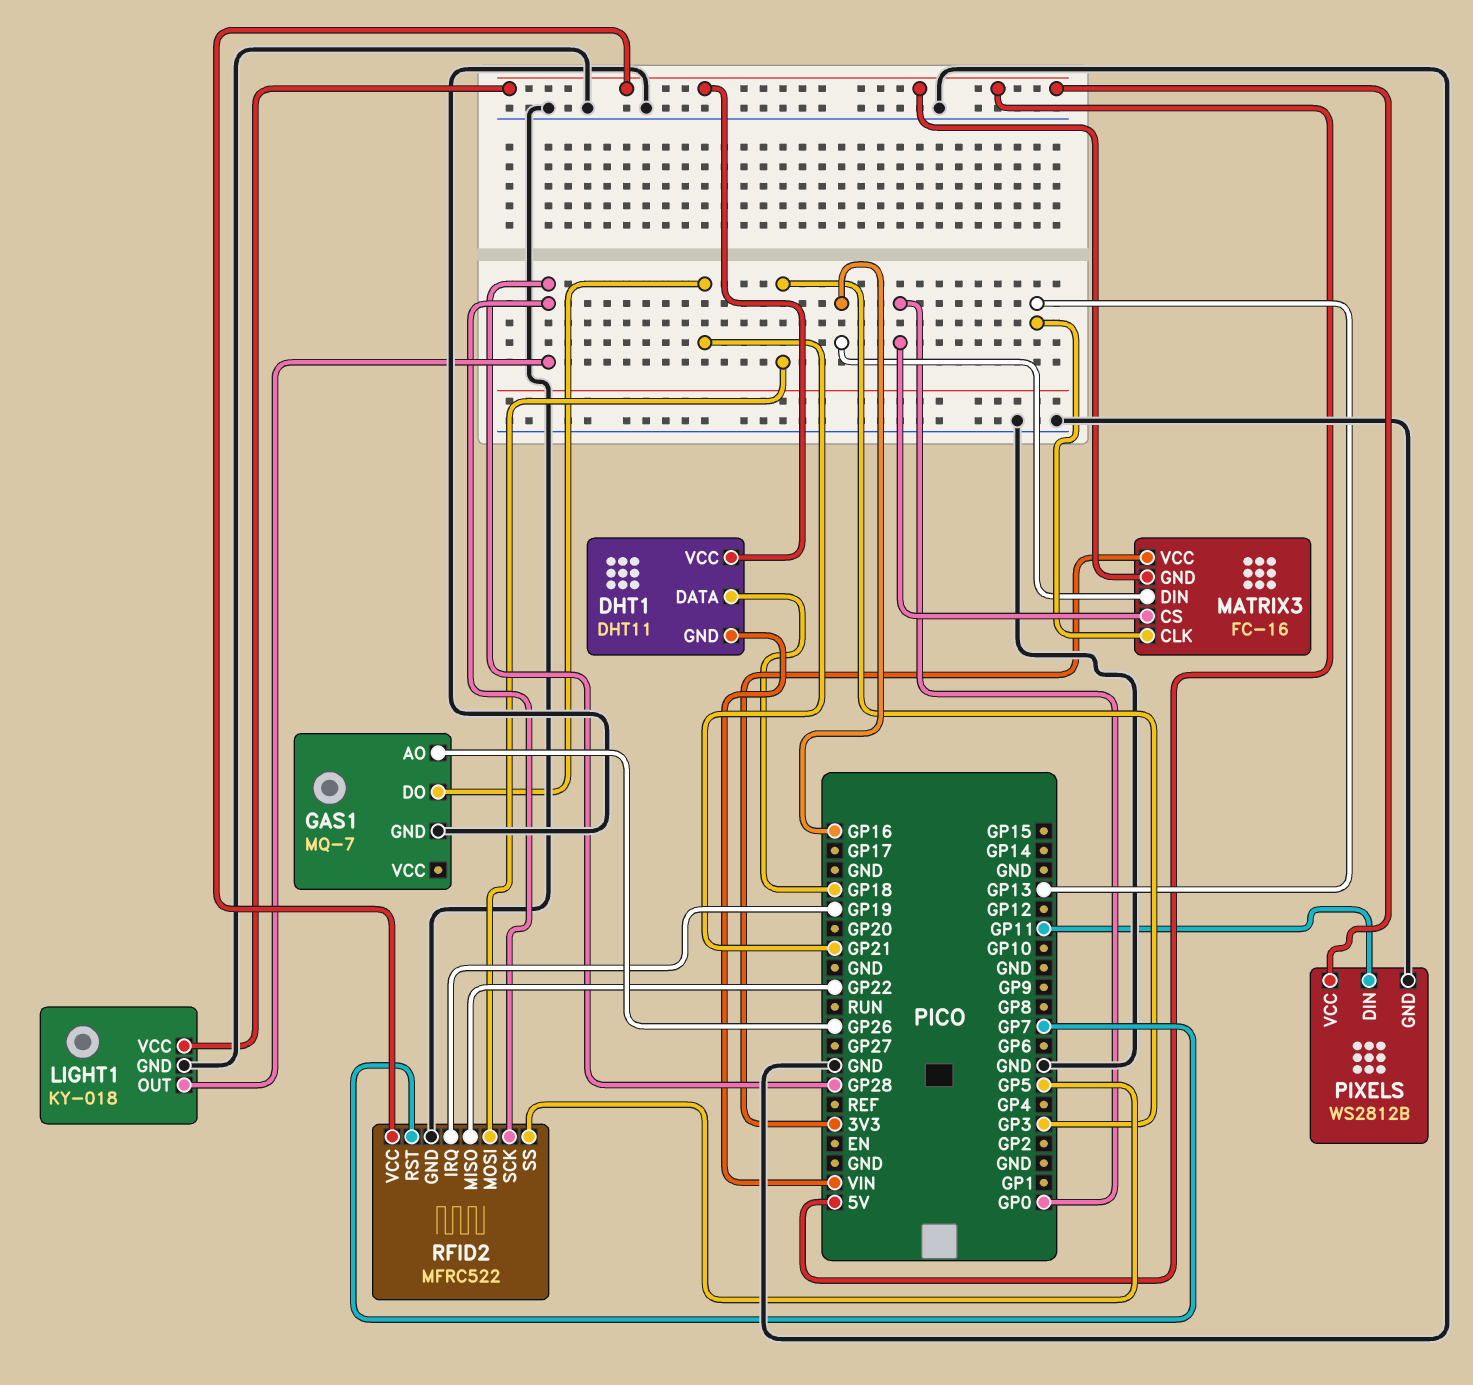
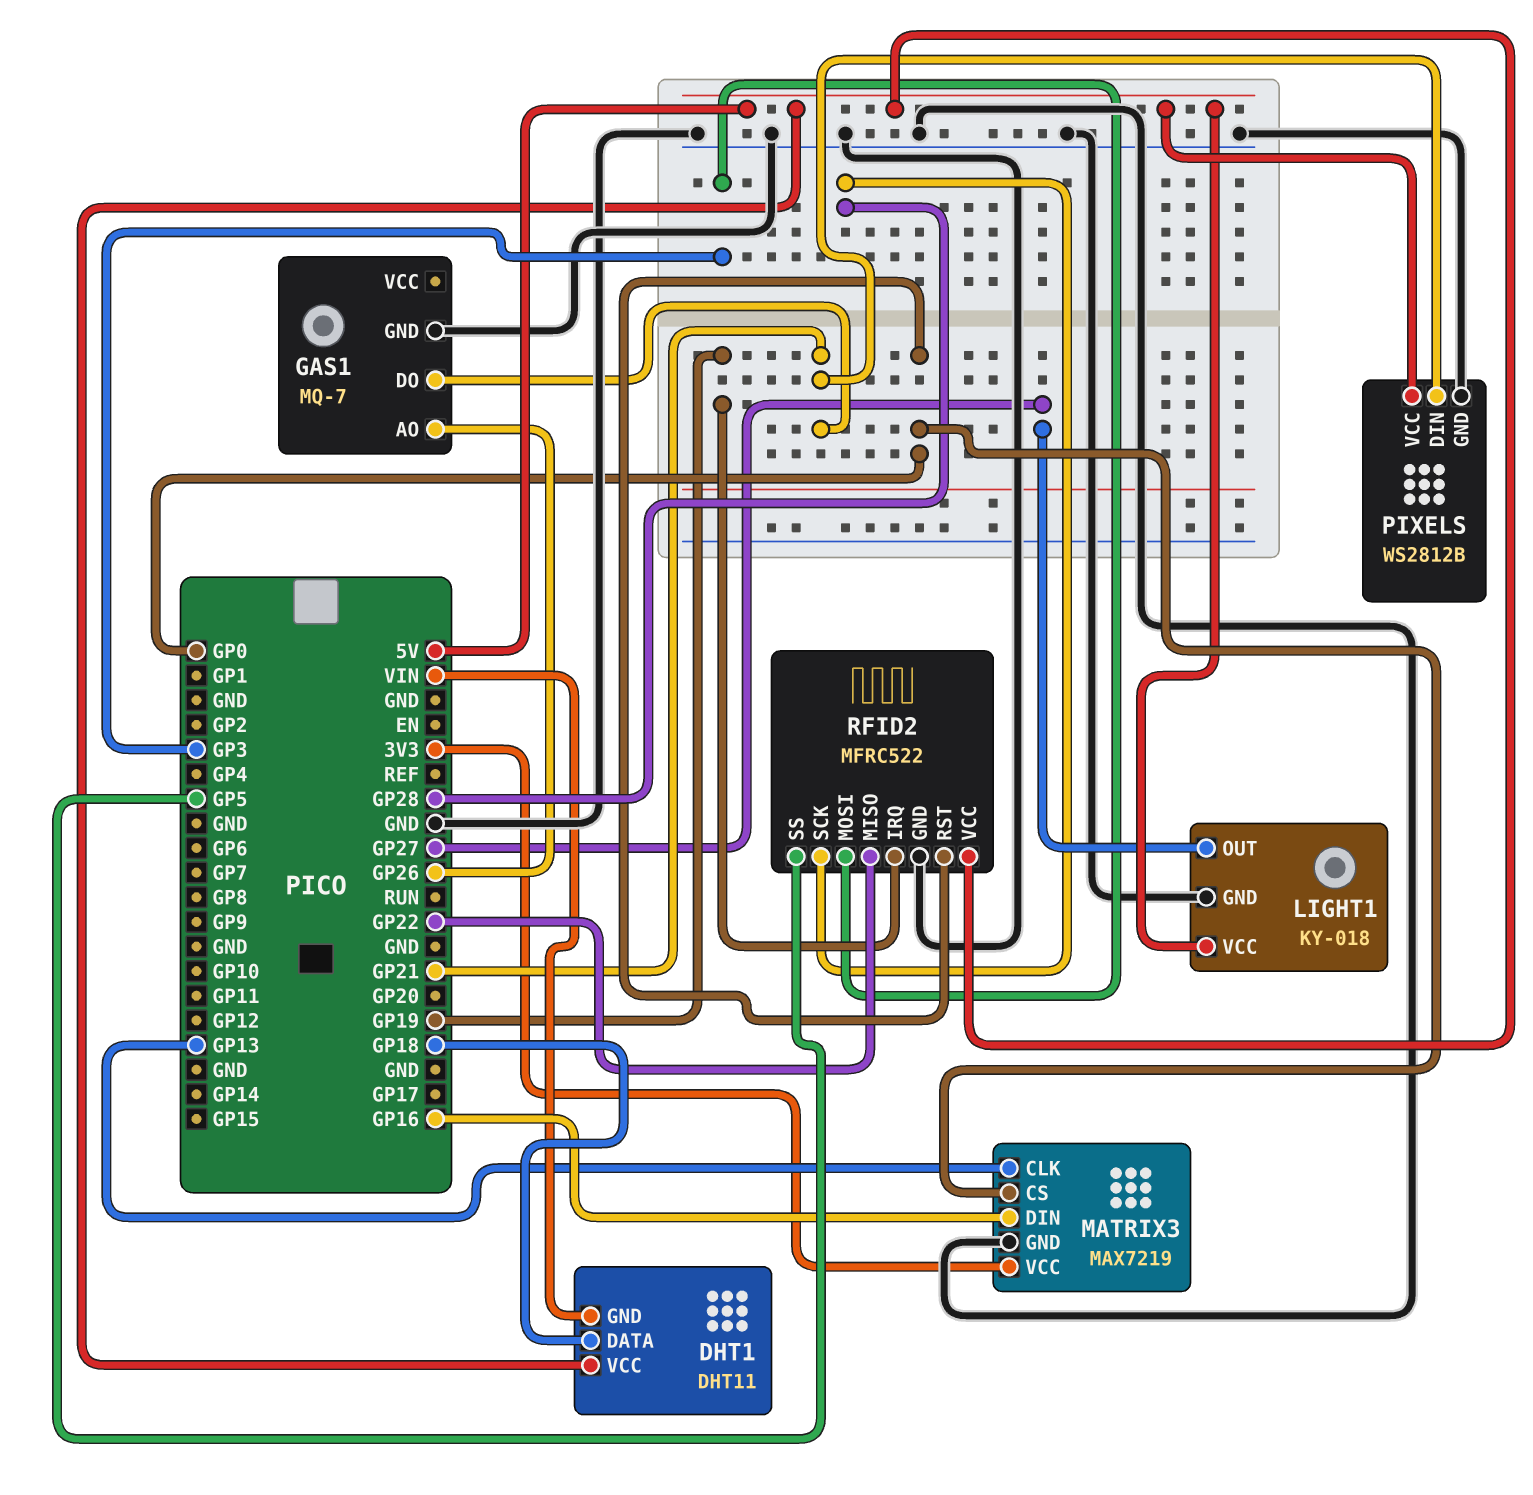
LIGHT1 pin OUT: GP28 -> GP27
MATRIX3: FC-16 -> MAX7219
MATRIX3 pin GND: 5V -> GND
PIXELS pin DIN: GP11 -> GP21
RFID2 pin RST: GP7 -> GP0

